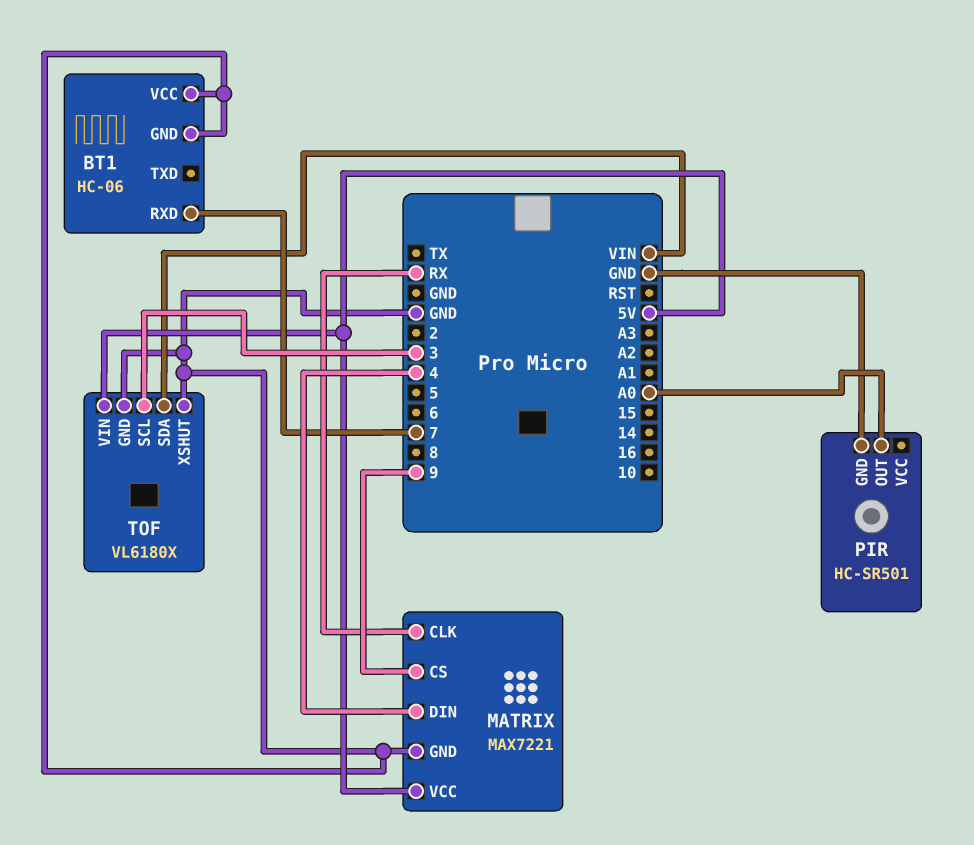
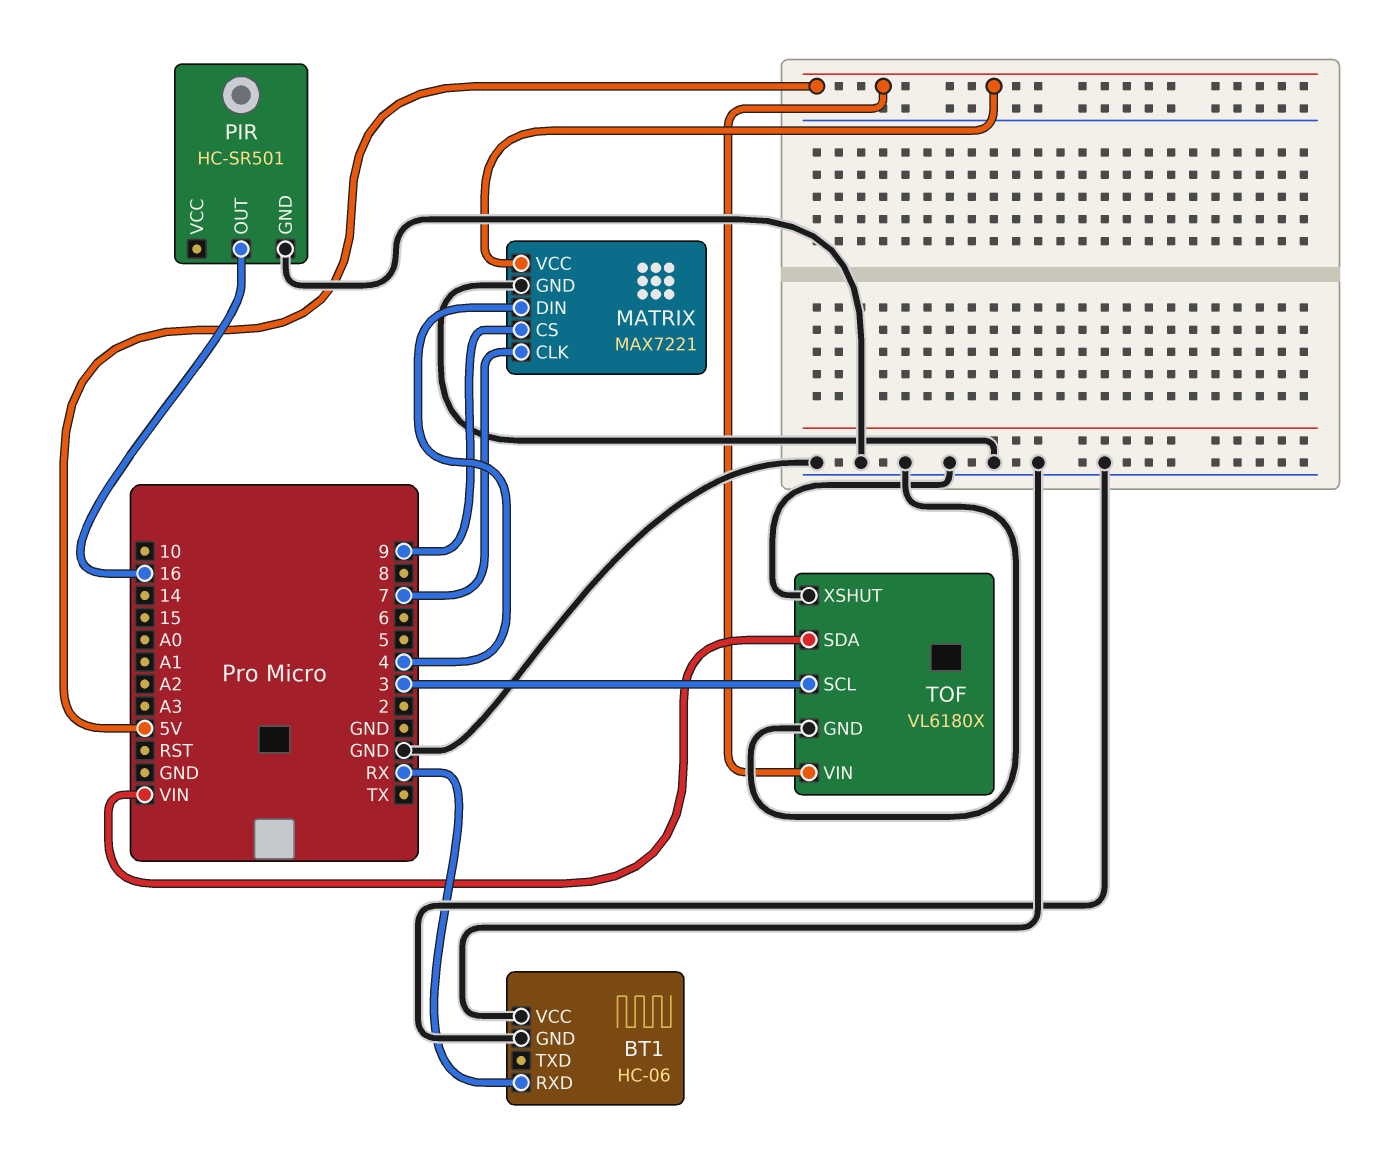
BT1 pin RXD: 7 -> RX
MATRIX pin CLK: RX -> 7
PIR pin OUT: A0 -> 16

